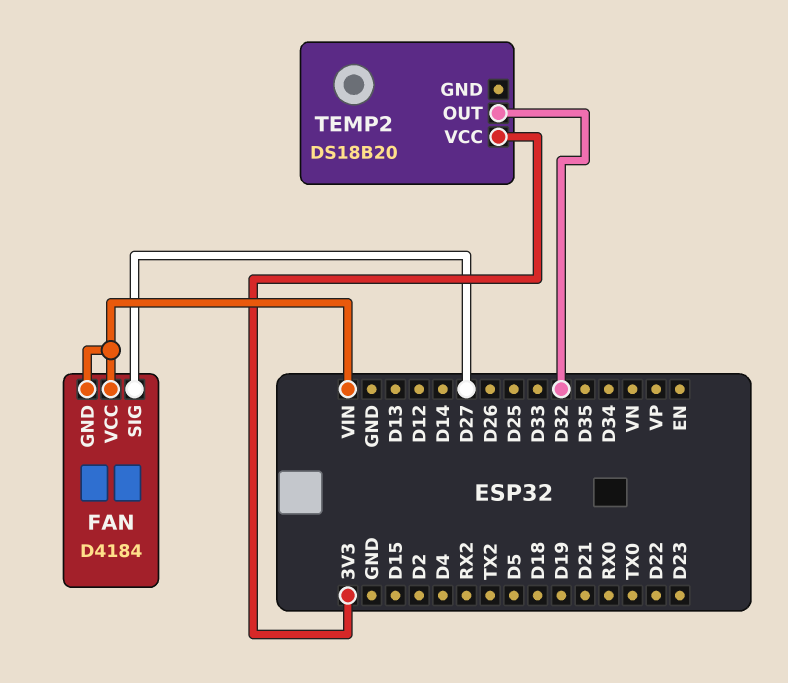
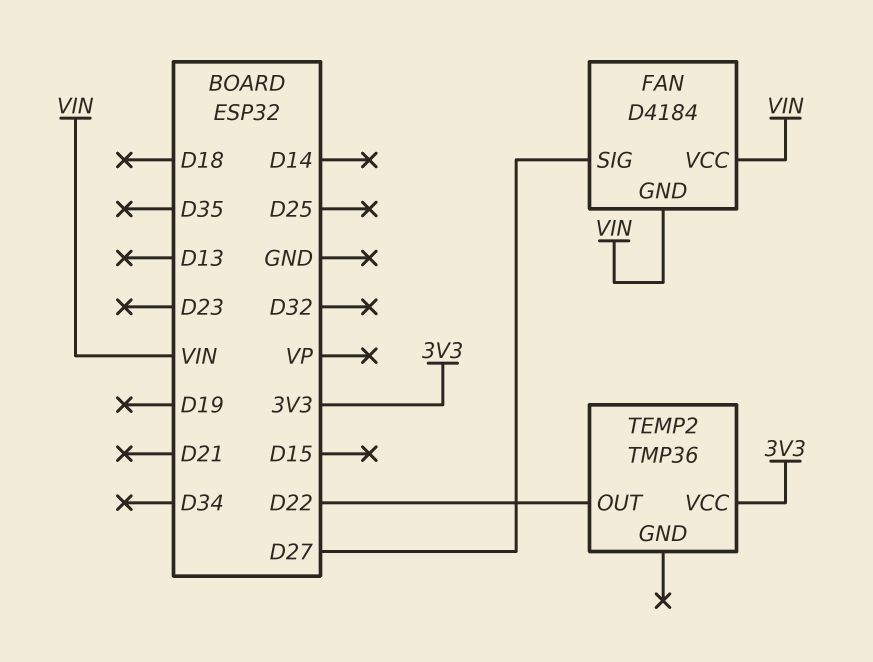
TEMP2: DS18B20 -> TMP36
TEMP2 pin OUT: D32 -> D22

